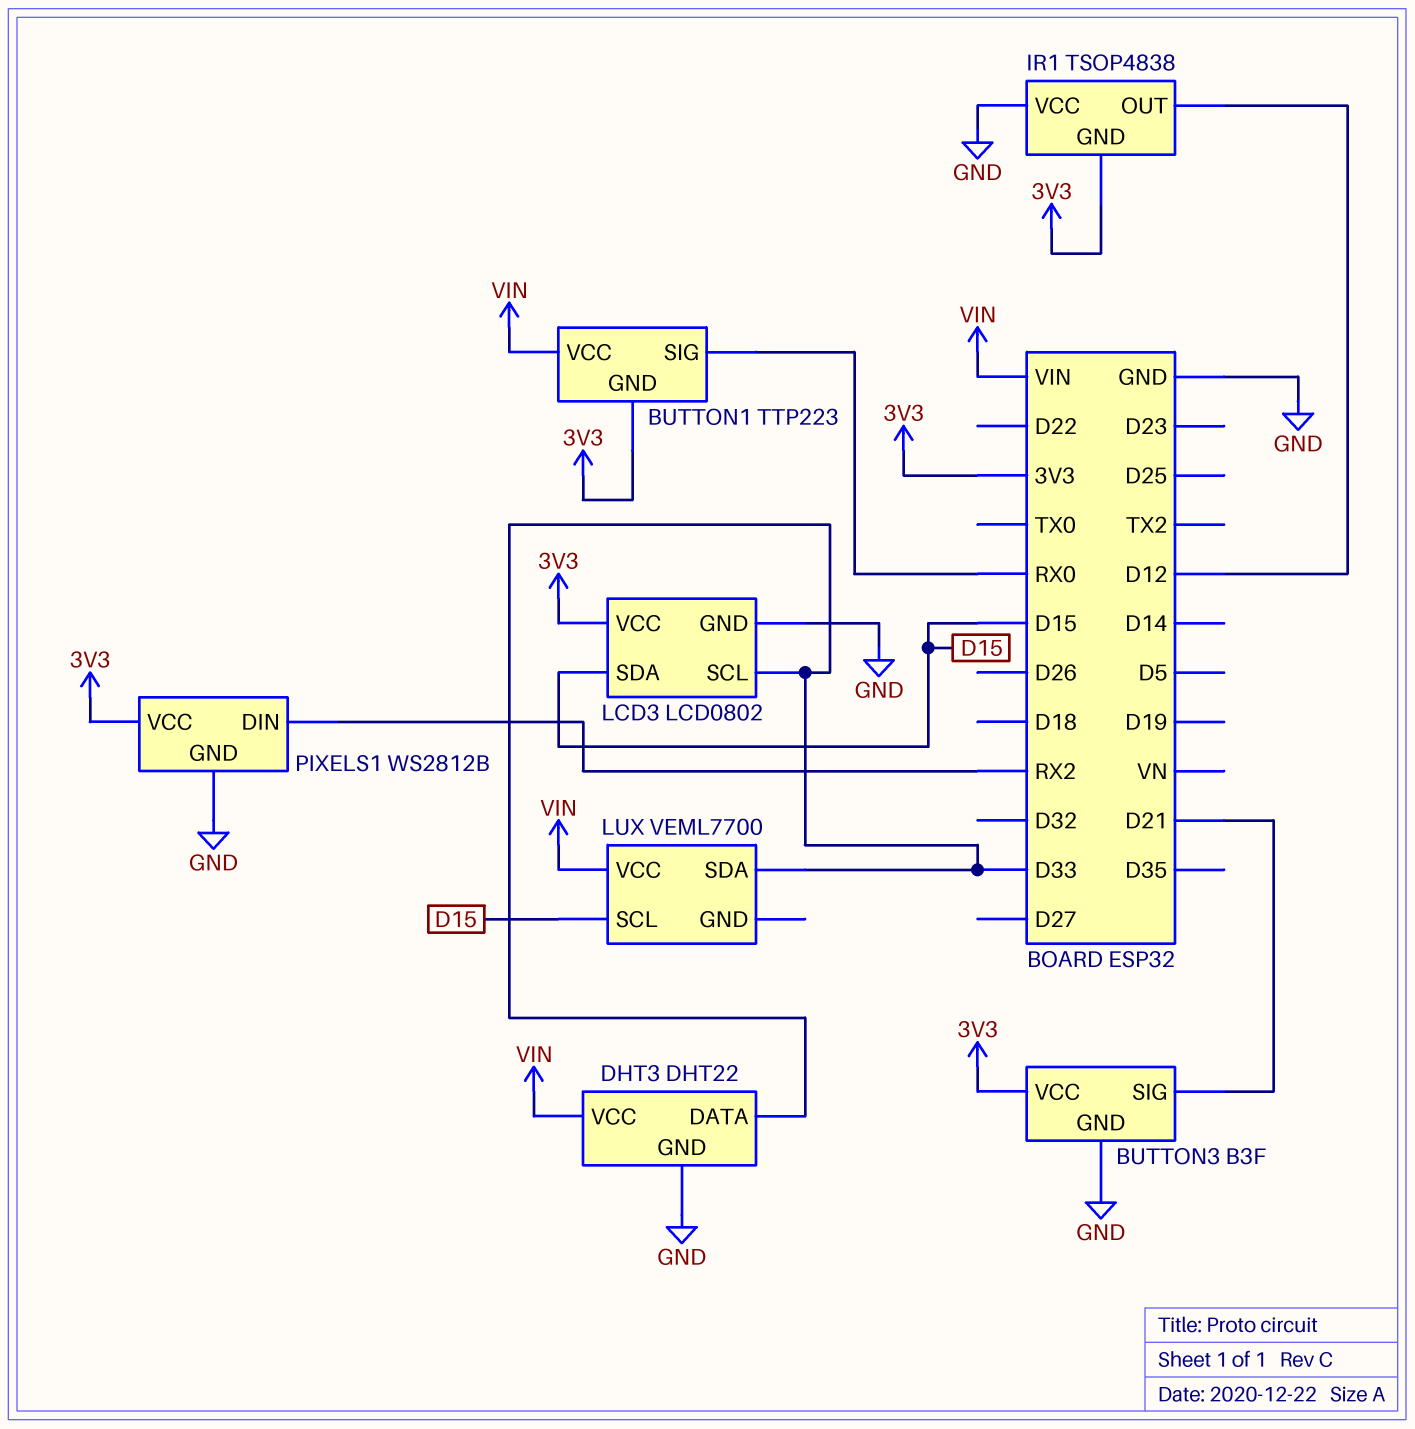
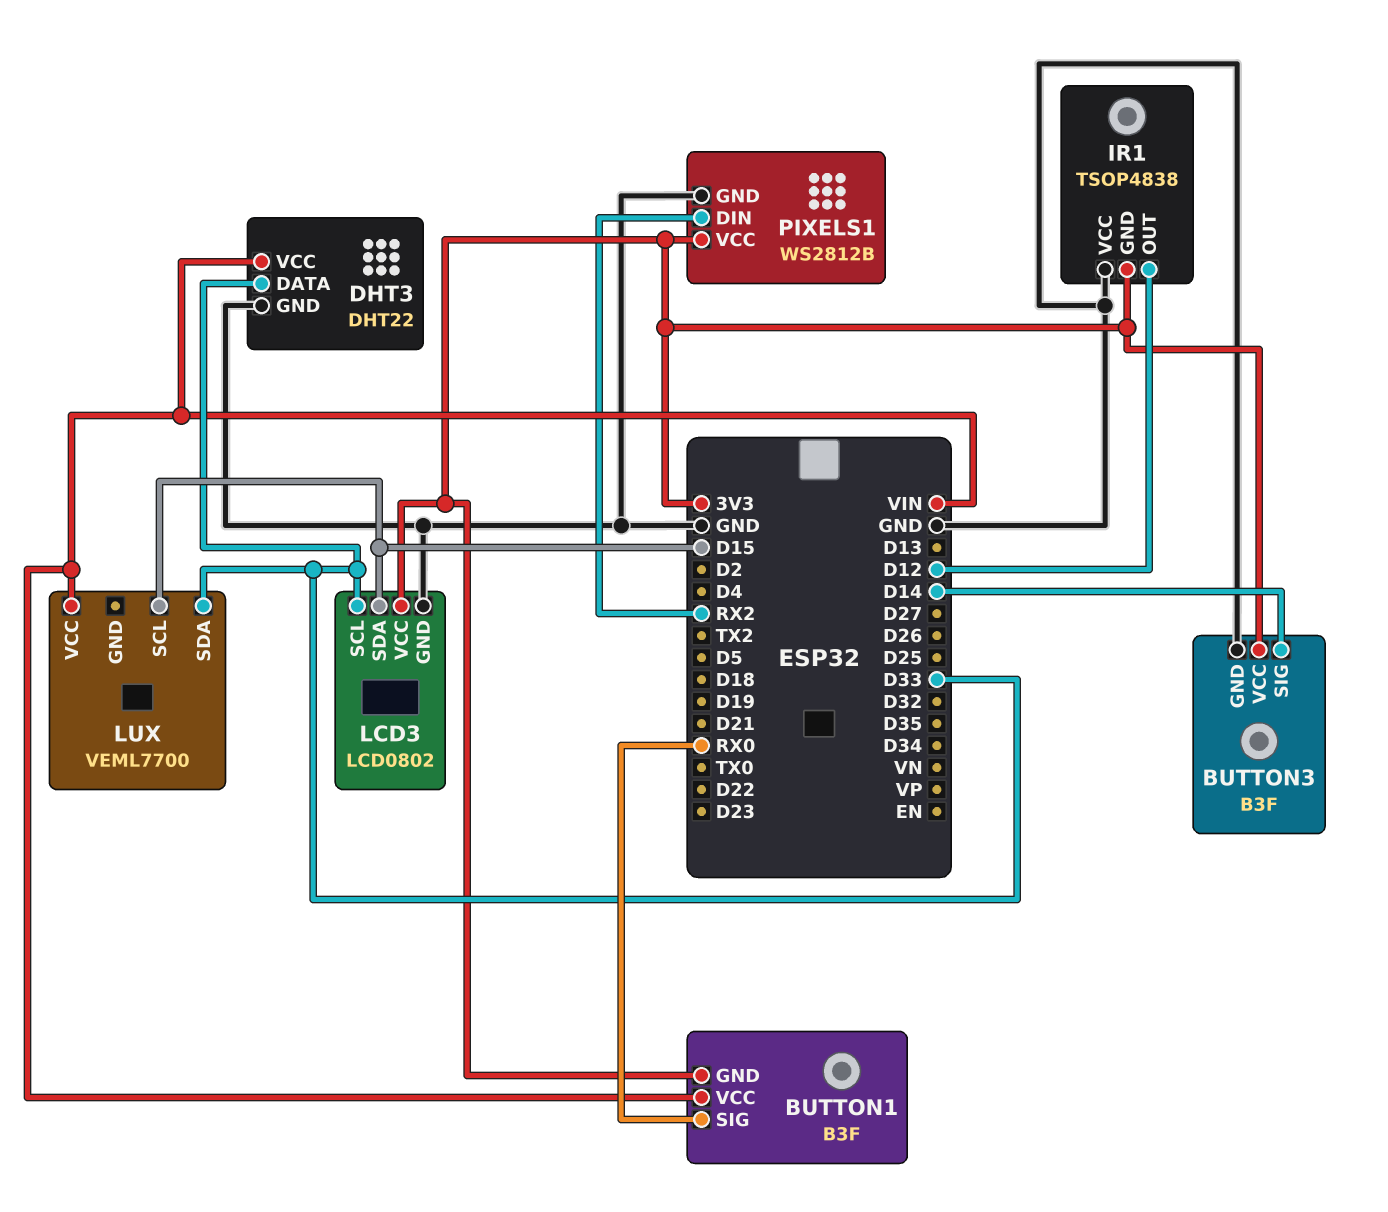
BUTTON1: TTP223 -> B3F
BUTTON3 pin SIG: D21 -> D14

